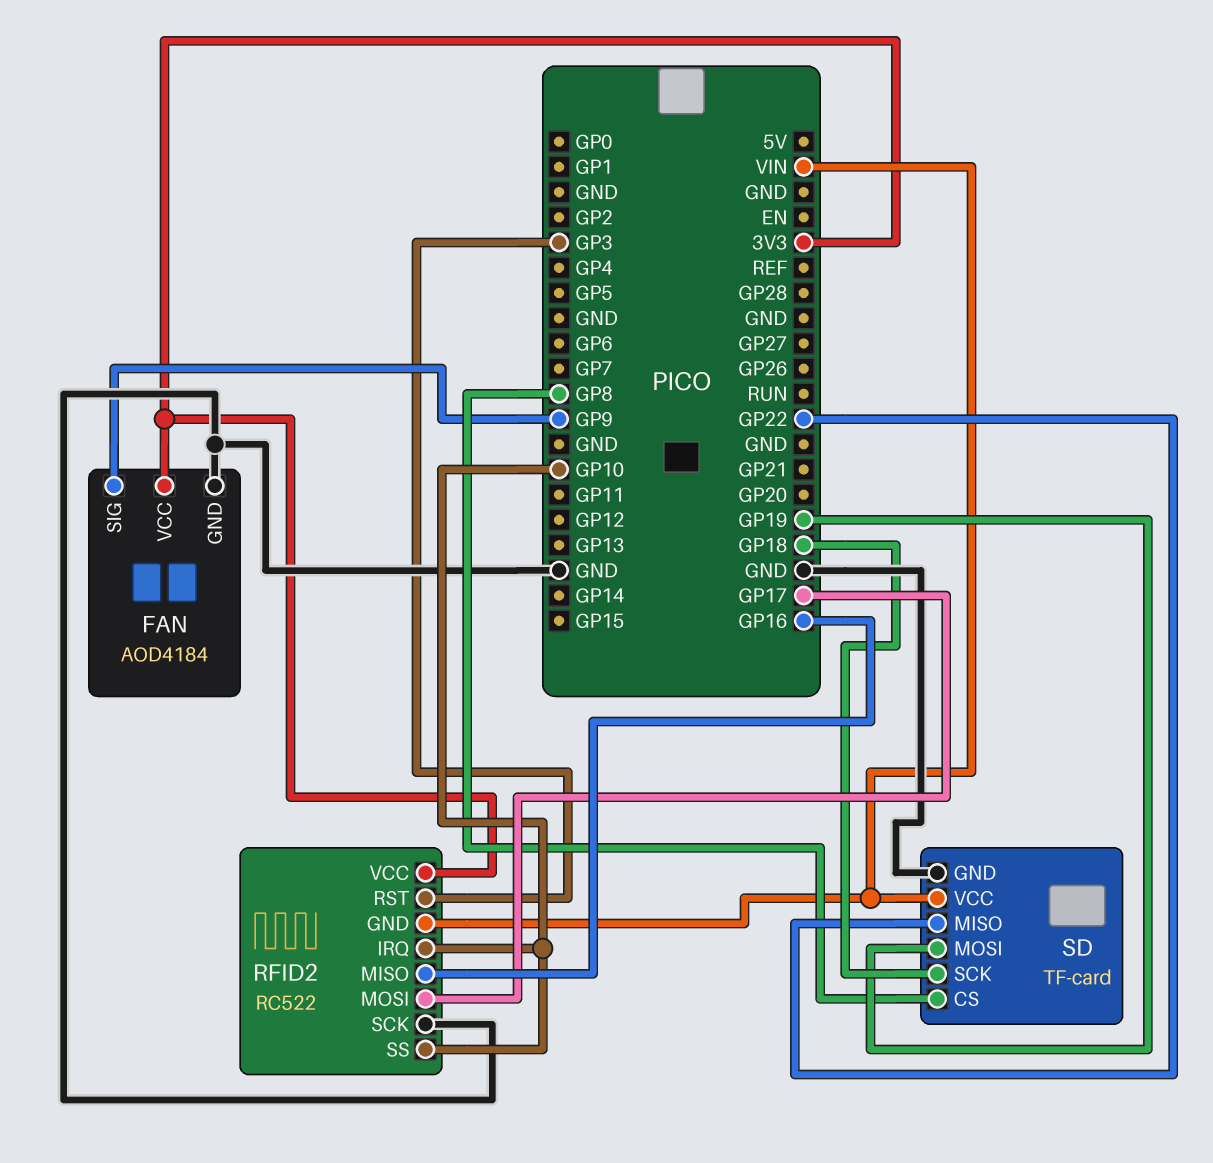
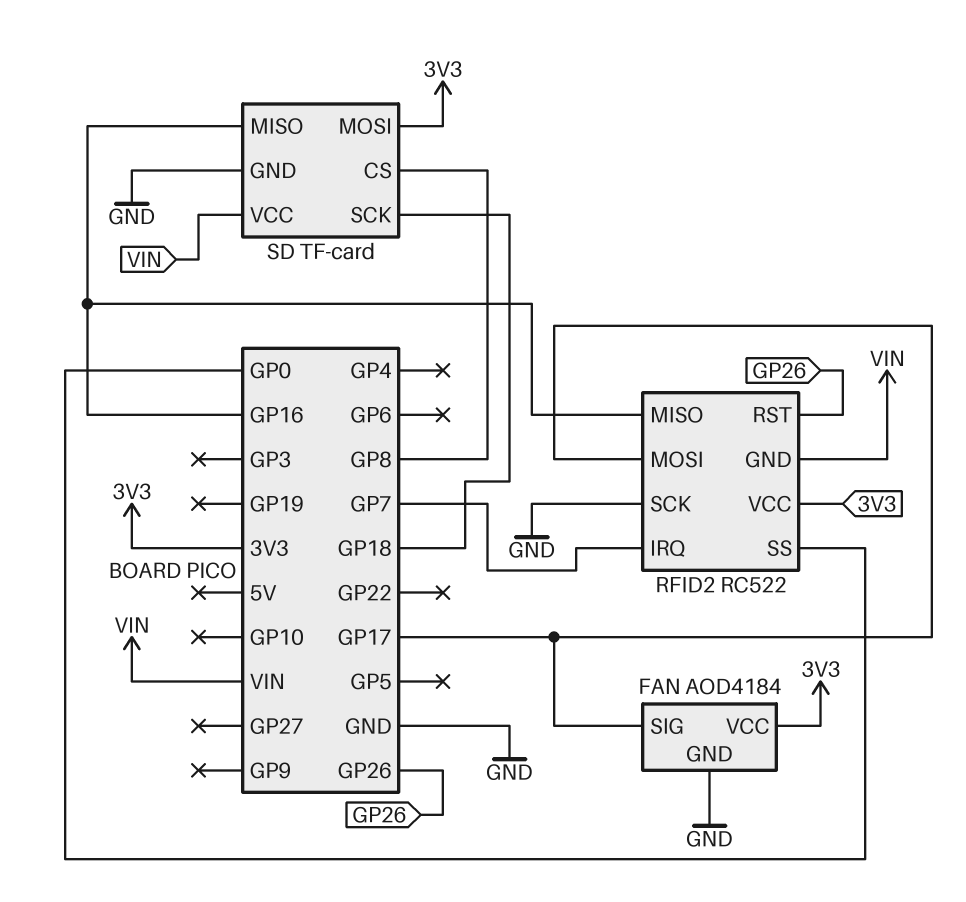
FAN pin SIG: GP9 -> GP17
RFID2 pin IRQ: GP10 -> GP7
RFID2 pin RST: GP3 -> GP26
RFID2 pin SS: GP10 -> GP0
SD pin MISO: GP22 -> GP16
SD pin MOSI: GP19 -> 3V3

